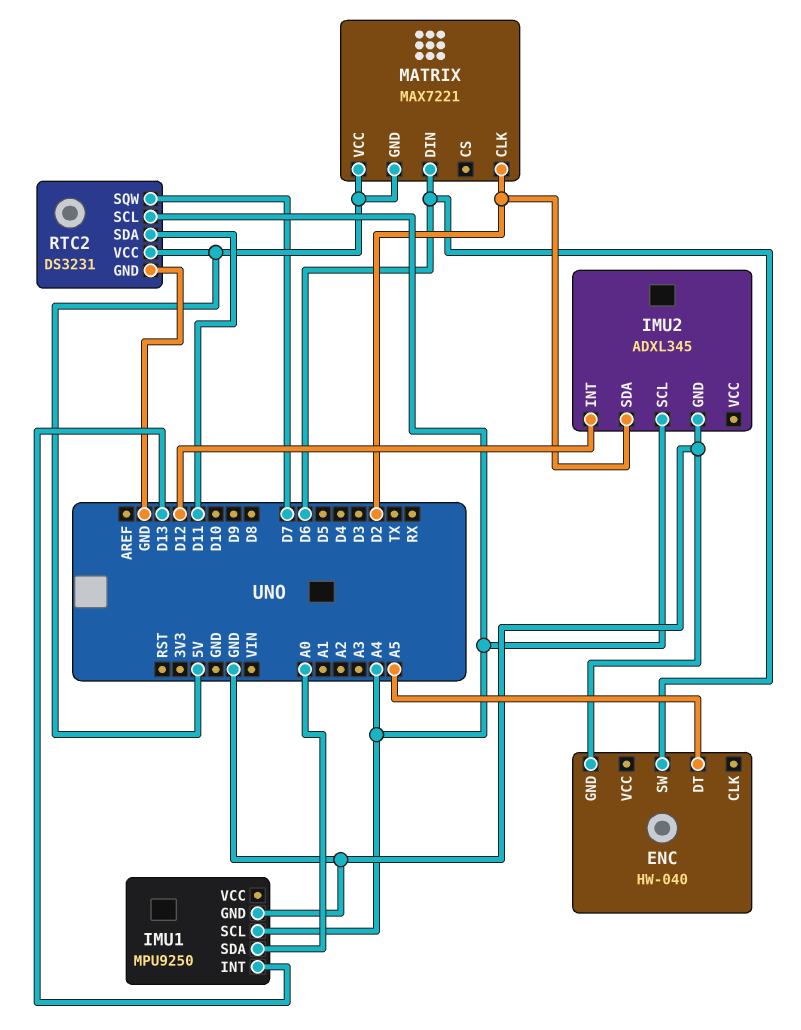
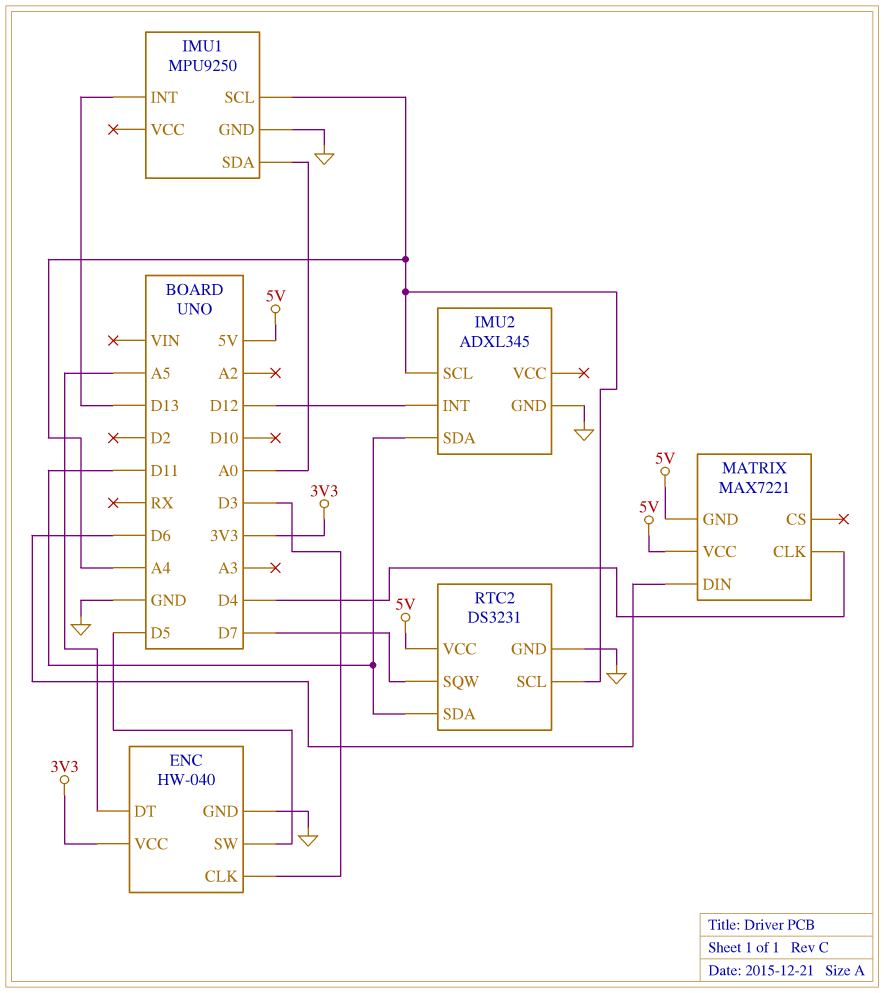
ENC pin CLK: none -> D3
ENC pin SW: D6 -> D5
ENC pin VCC: none -> 3V3
IMU2 pin SDA: D2 -> D11
MATRIX pin CLK: D2 -> D4

